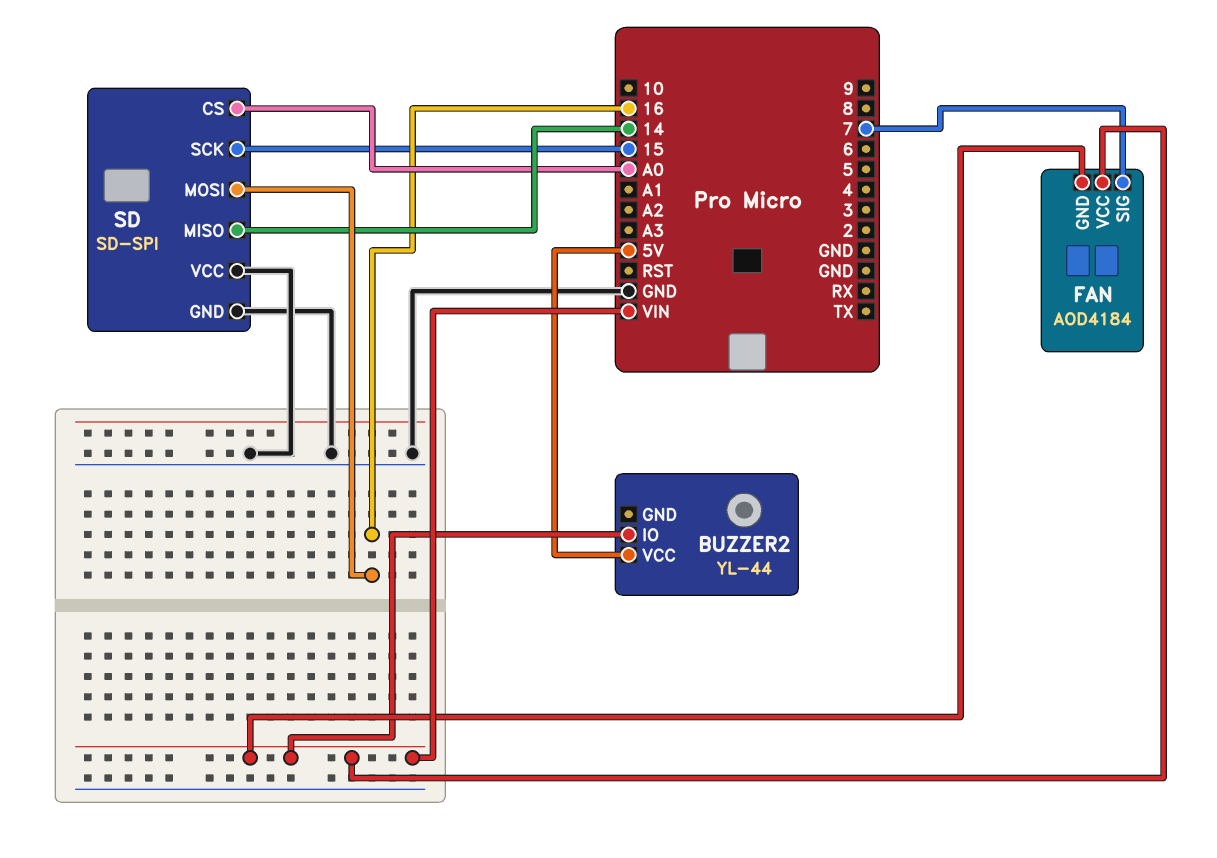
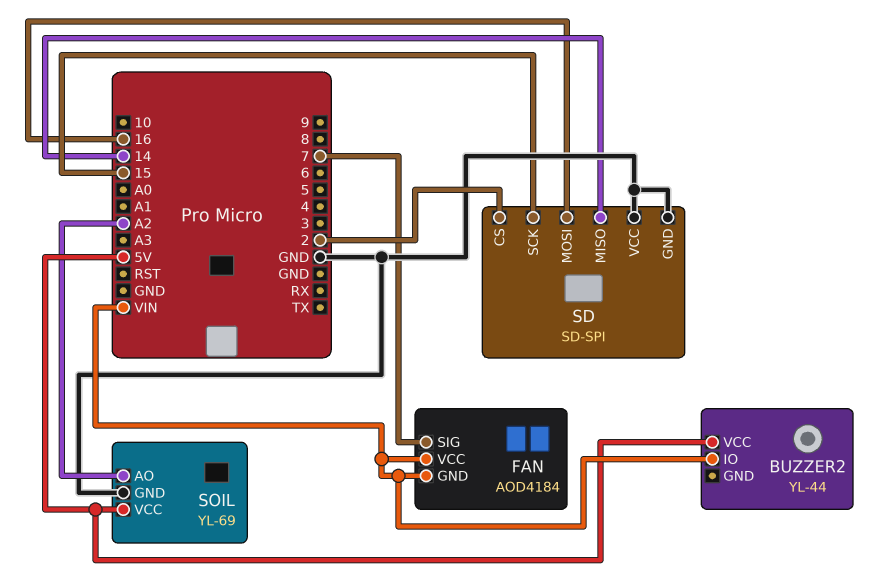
SD pin CS: A0 -> 2
SOIL: none -> YL-69
SOIL pin AO: none -> A2
SOIL pin GND: none -> GND
SOIL pin VCC: none -> 5V

